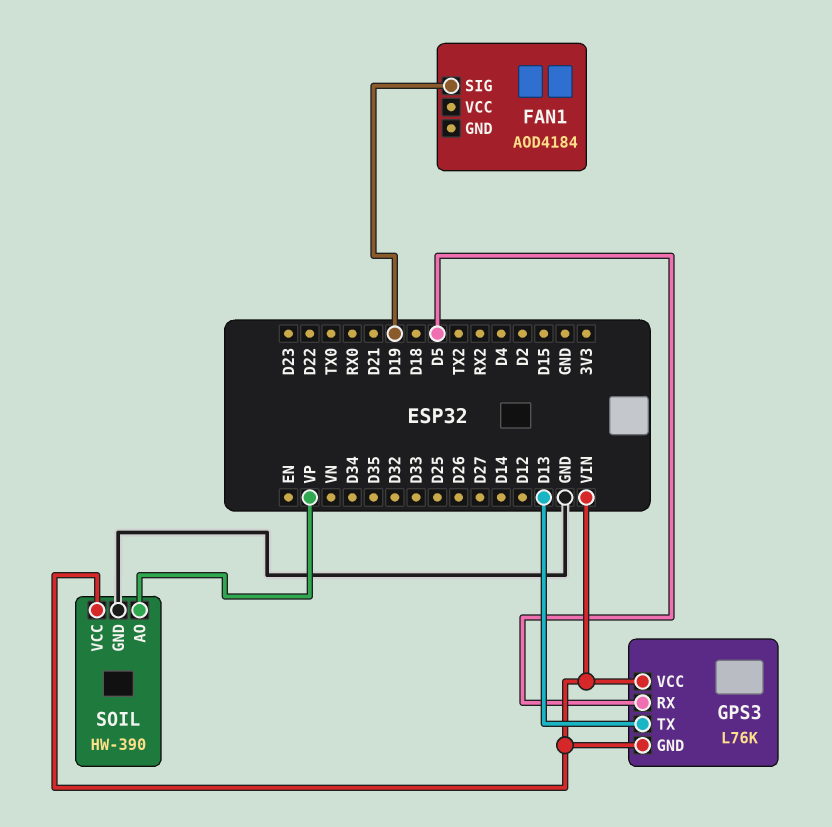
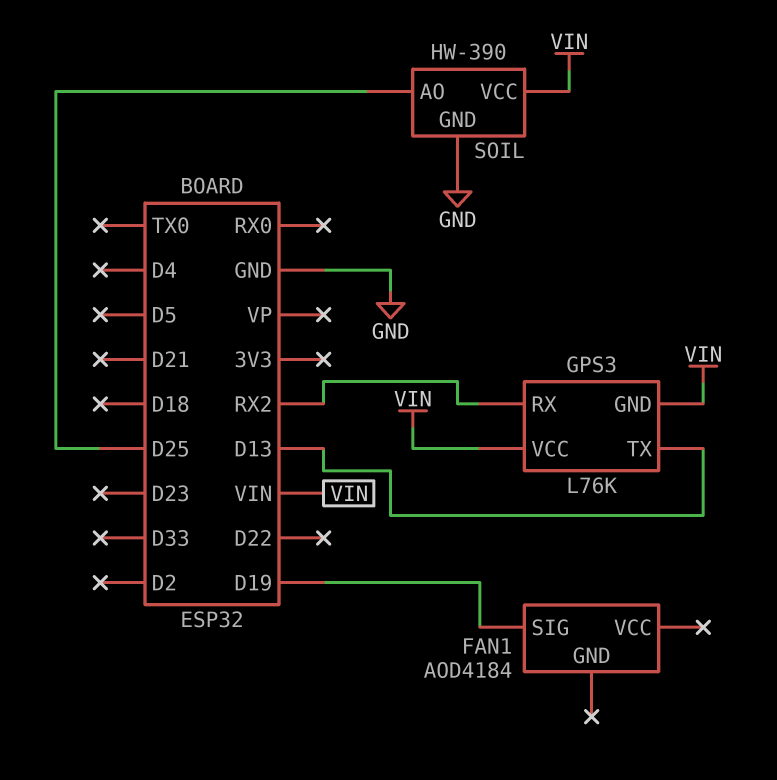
GPS3 pin RX: D5 -> RX2
SOIL pin AO: VP -> D25

